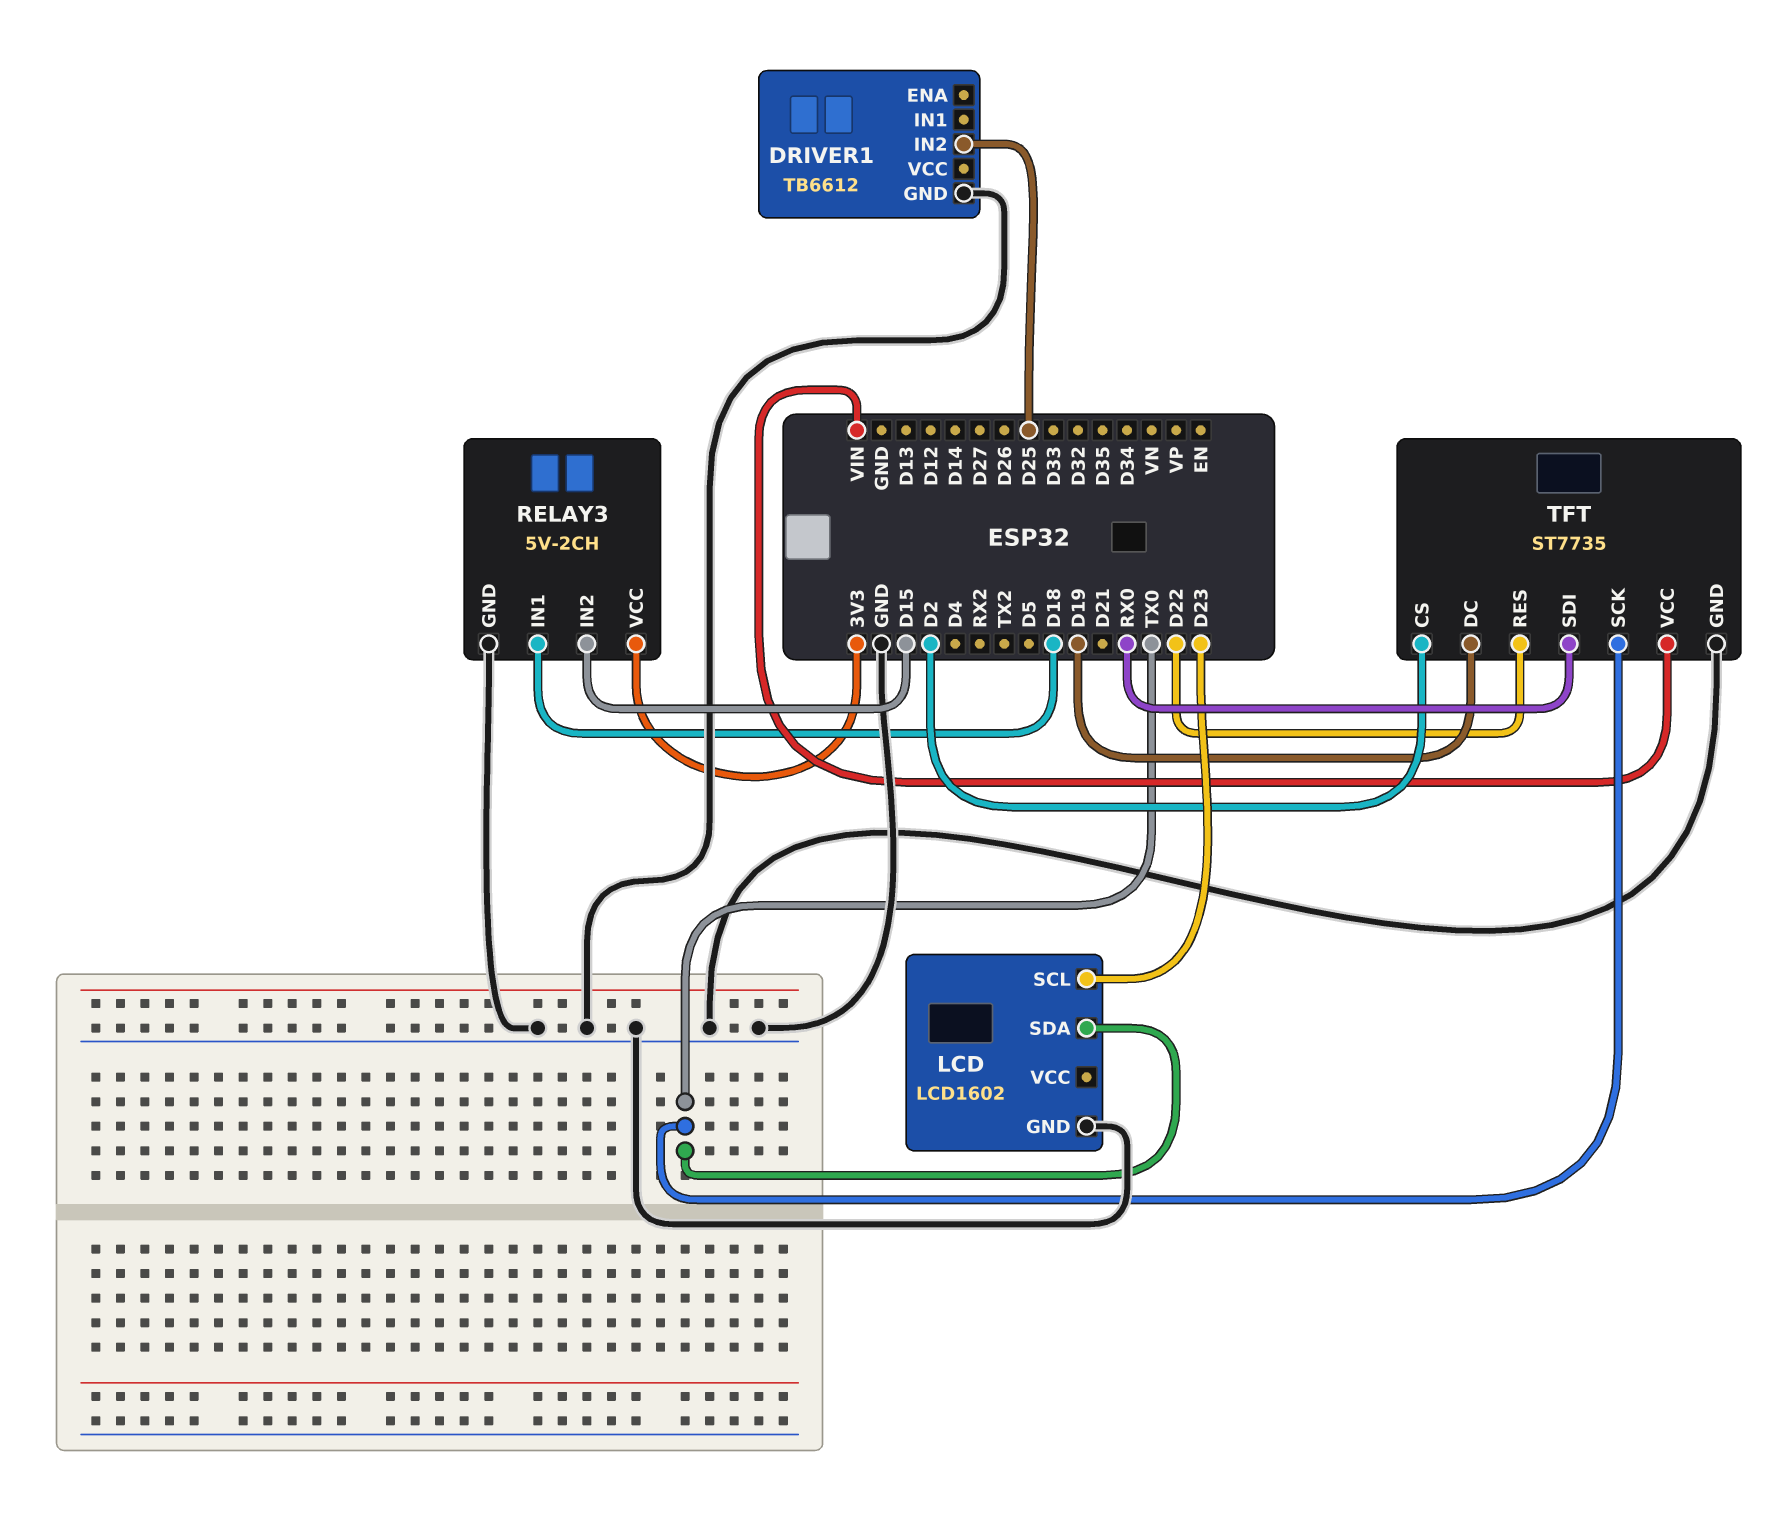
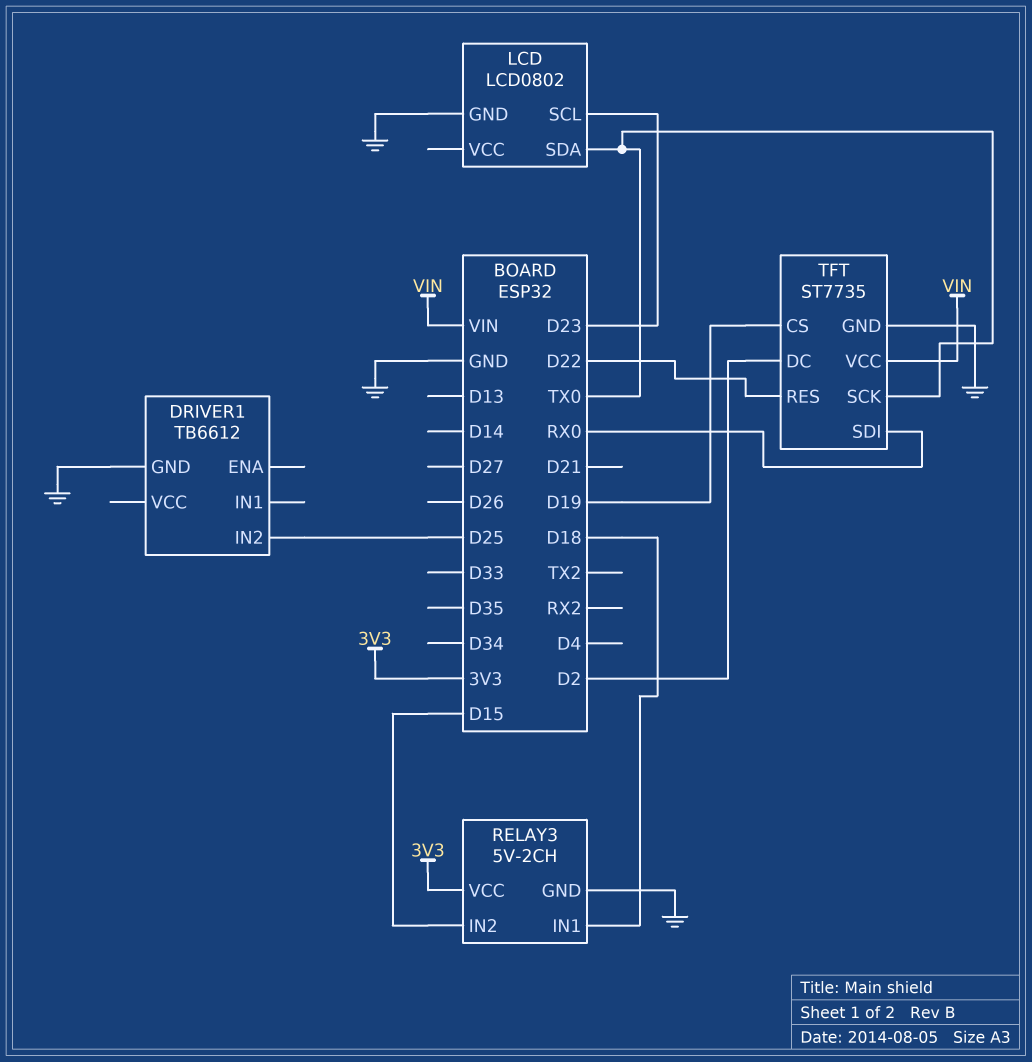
LCD: LCD1602 -> LCD0802
TFT pin CS: D2 -> D19
TFT pin DC: D19 -> D2

